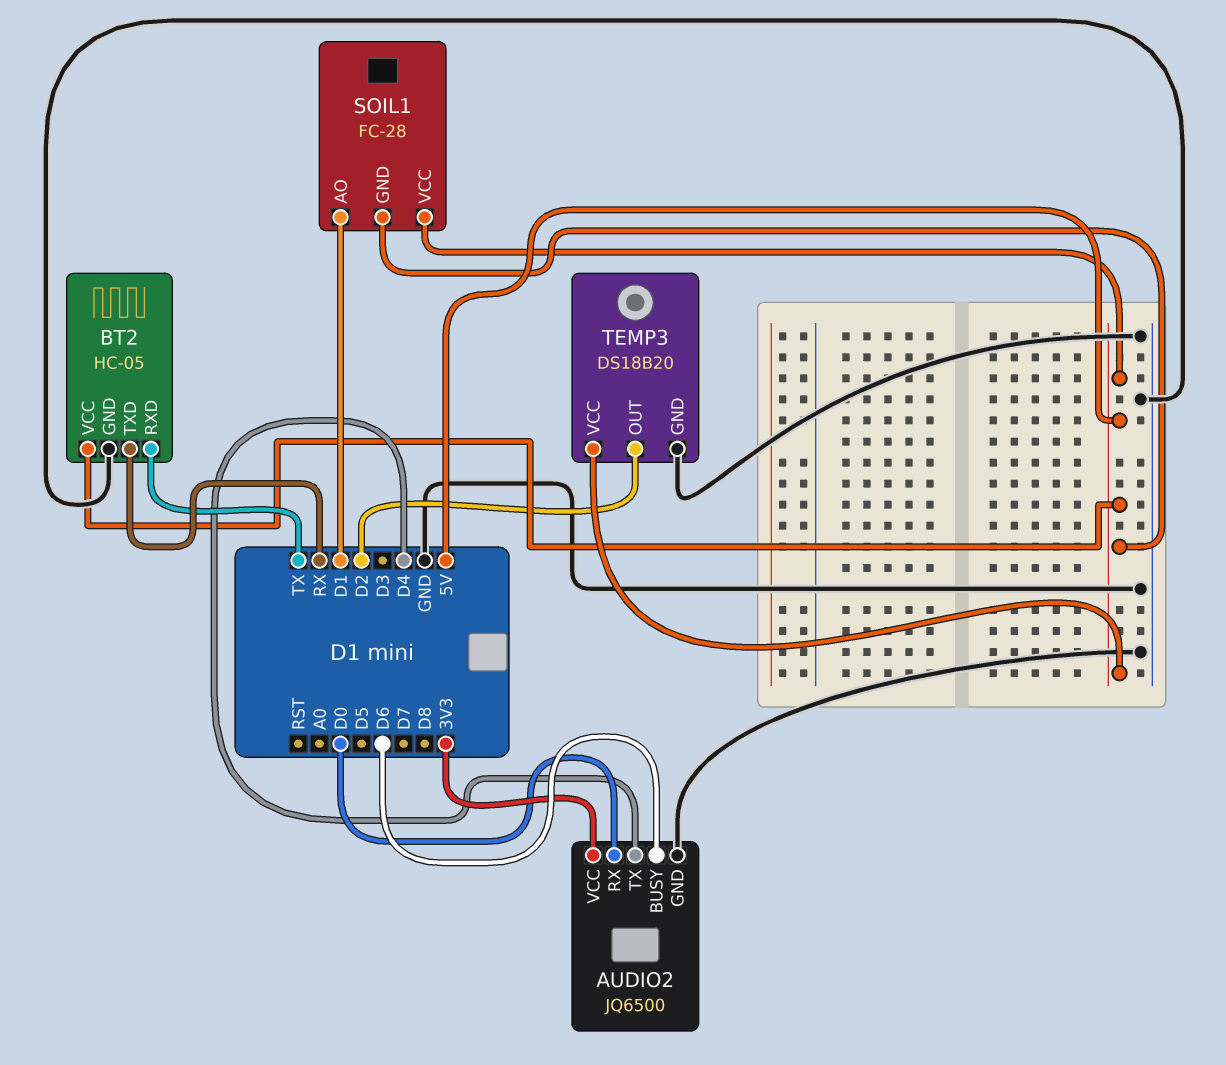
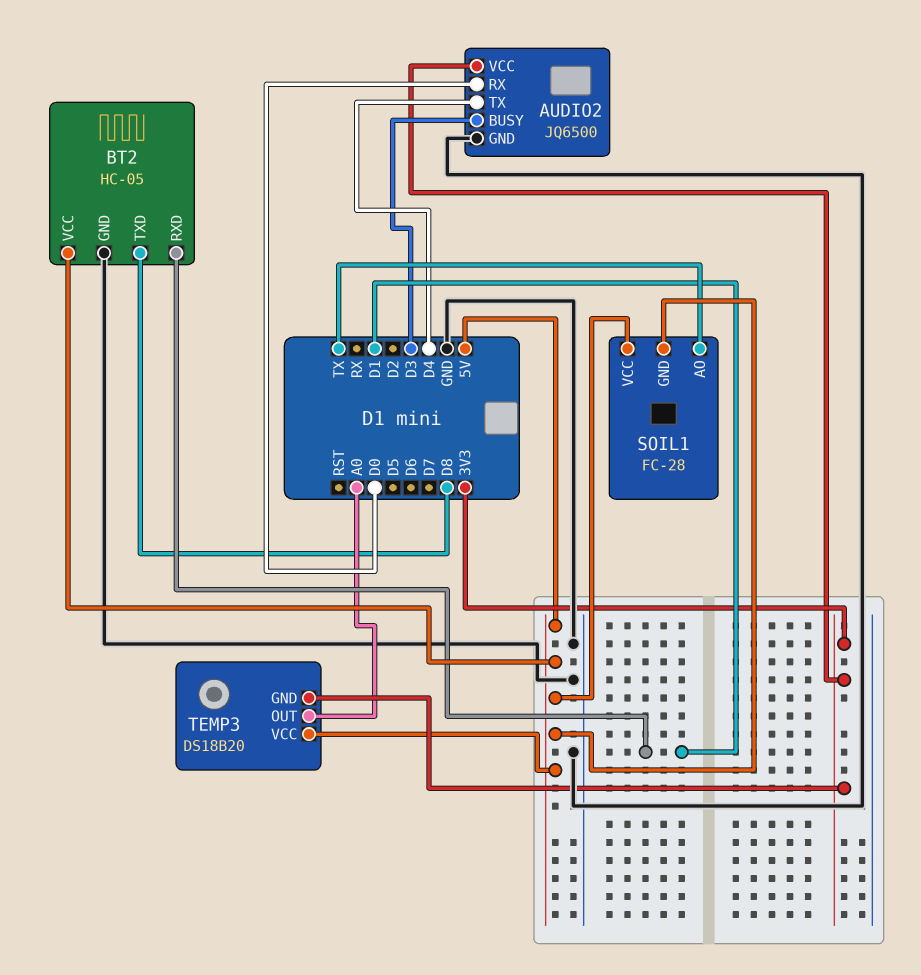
AUDIO2 pin BUSY: D6 -> D3
BT2 pin RXD: TX -> D1
BT2 pin TXD: RX -> D8
SOIL1 pin AO: D1 -> TX
TEMP3 pin GND: GND -> 3V3
TEMP3 pin OUT: D2 -> A0

